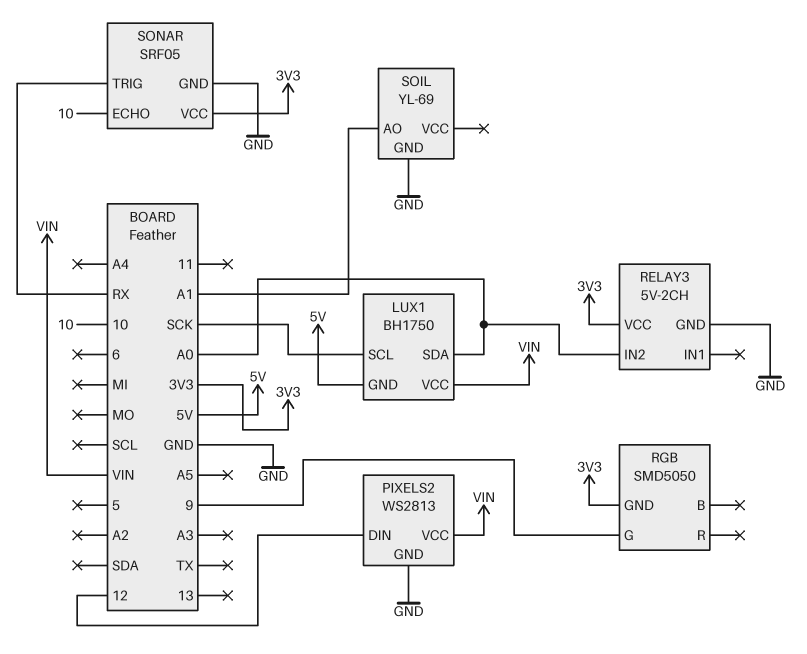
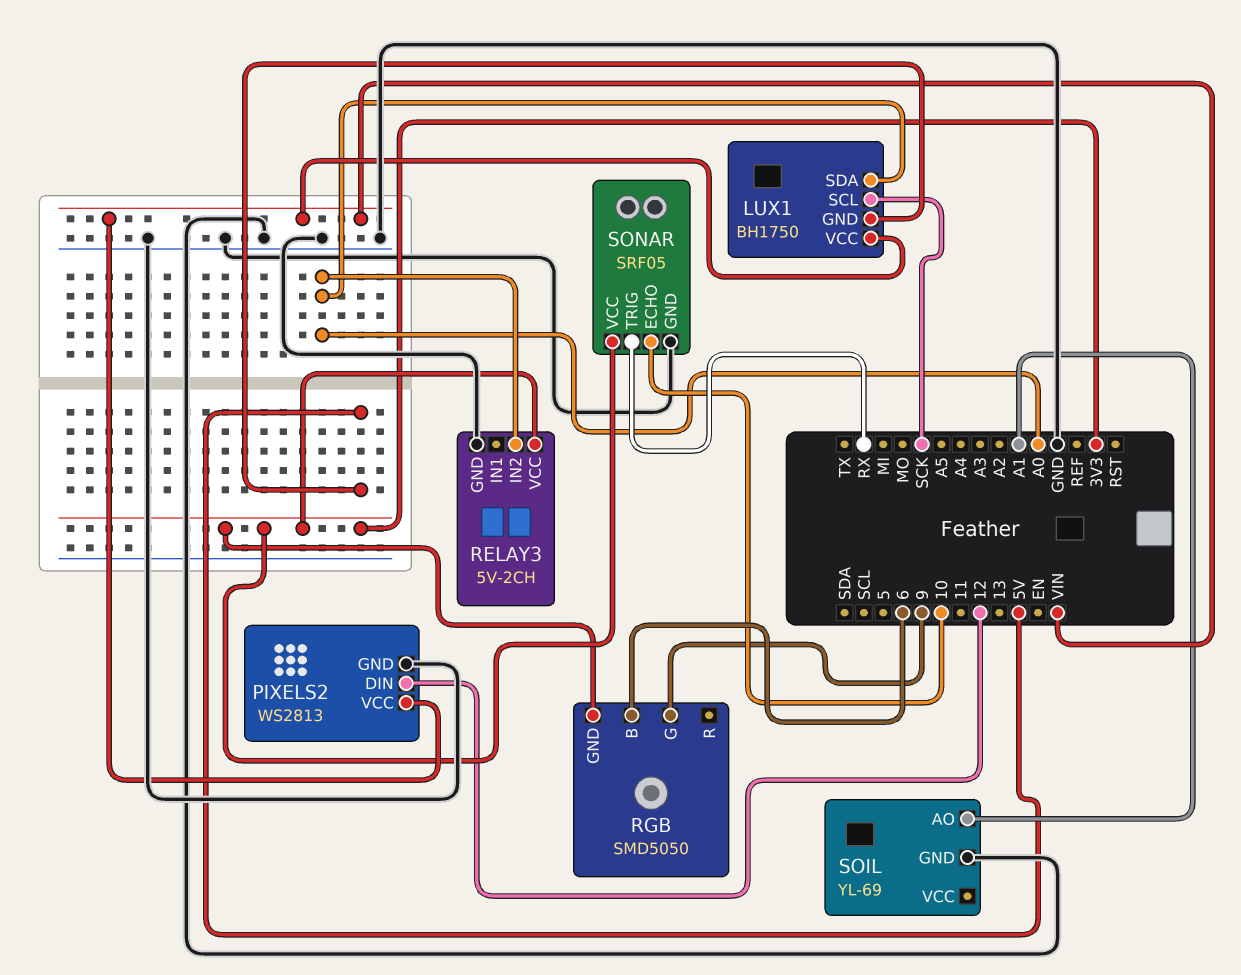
RGB pin B: none -> 6

